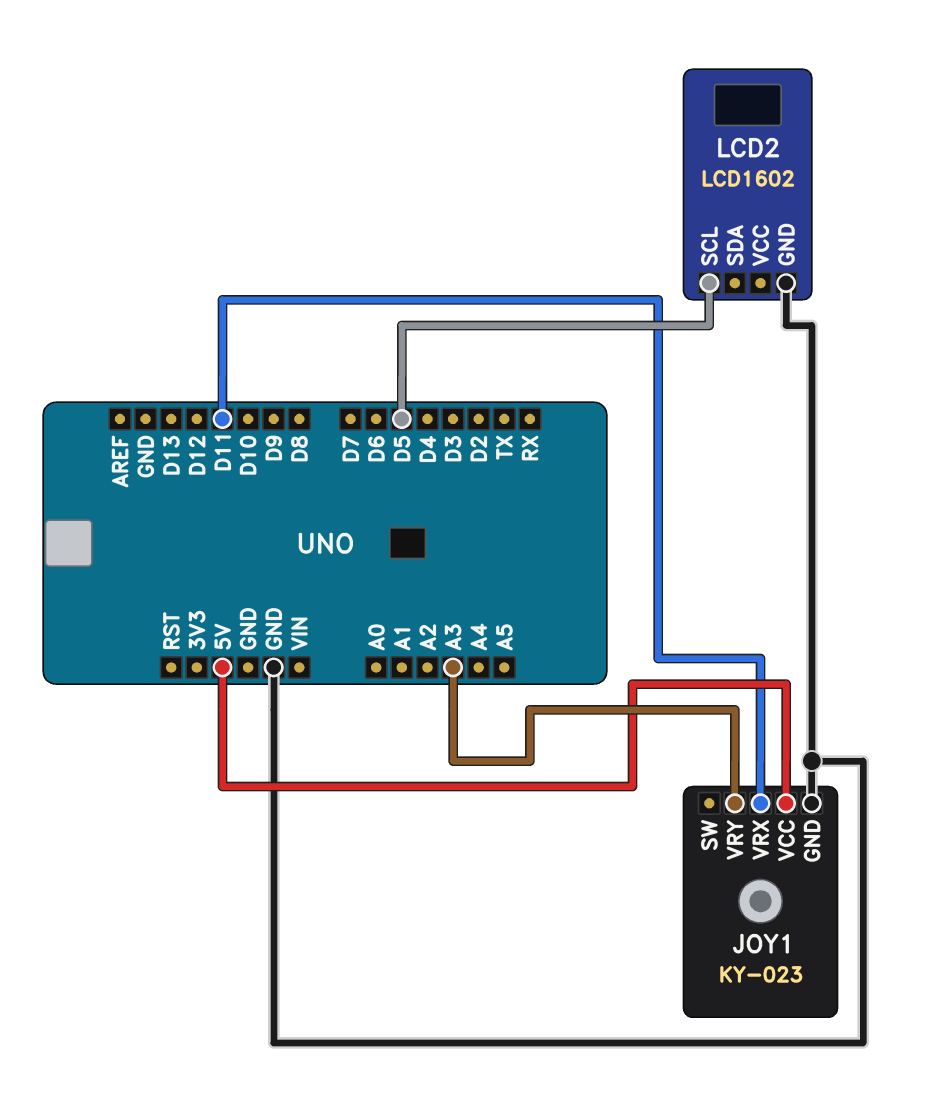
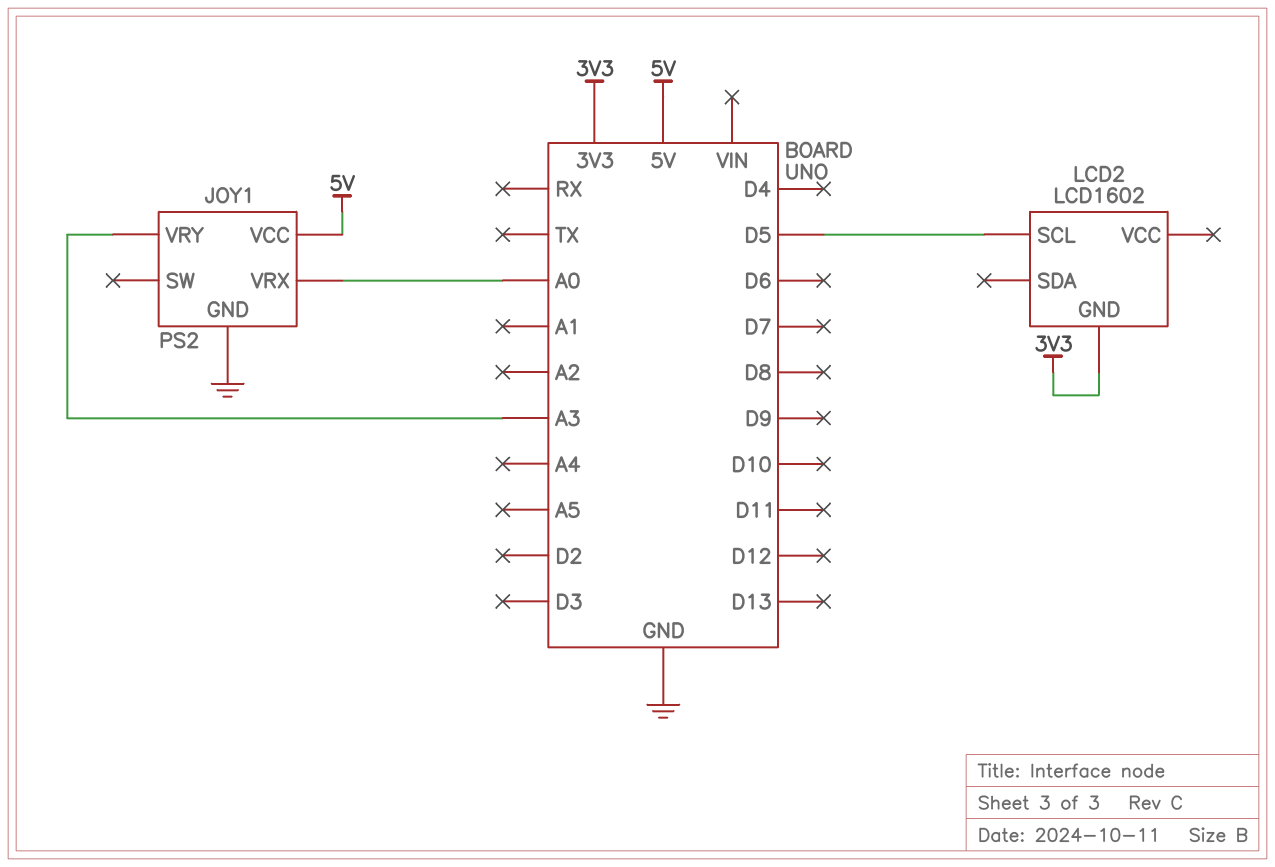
JOY1: KY-023 -> PS2
JOY1 pin VRX: D11 -> A0
LCD2 pin GND: GND -> 3V3

